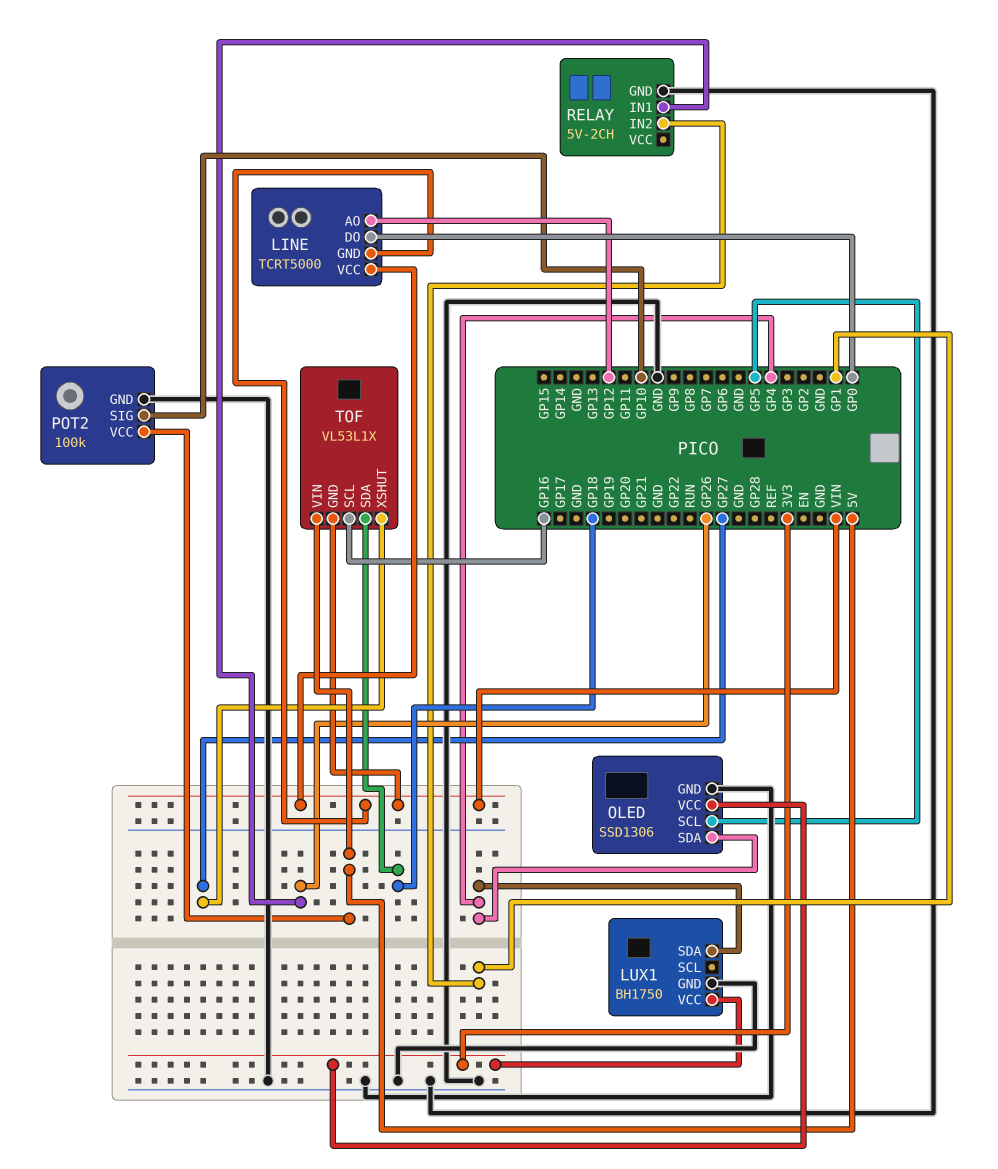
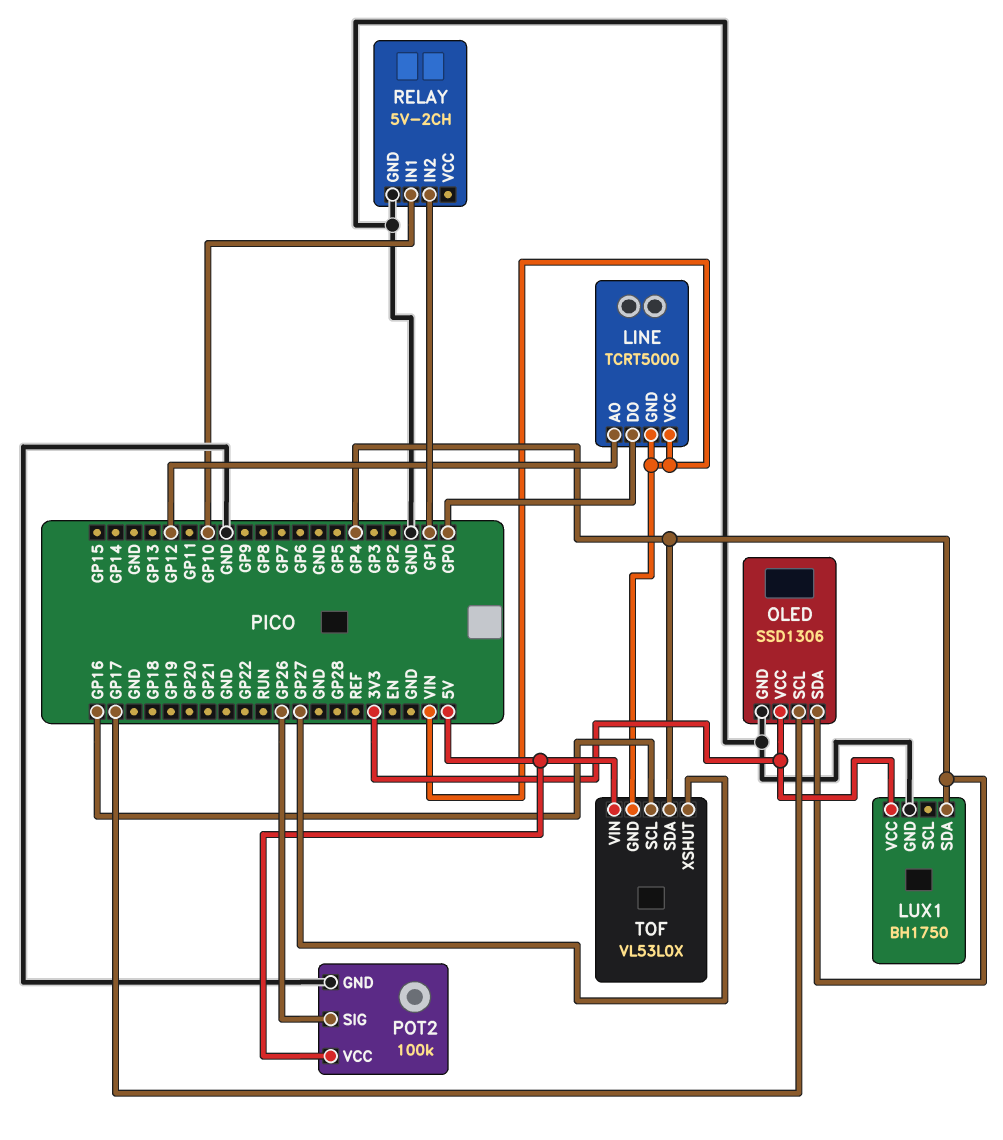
OLED pin SCL: GP5 -> GP17
POT2 pin SIG: GP10 -> GP26
RELAY pin IN1: GP26 -> GP10
TOF: VL53L1X -> VL53L0X
TOF pin SDA: GP18 -> GP4

